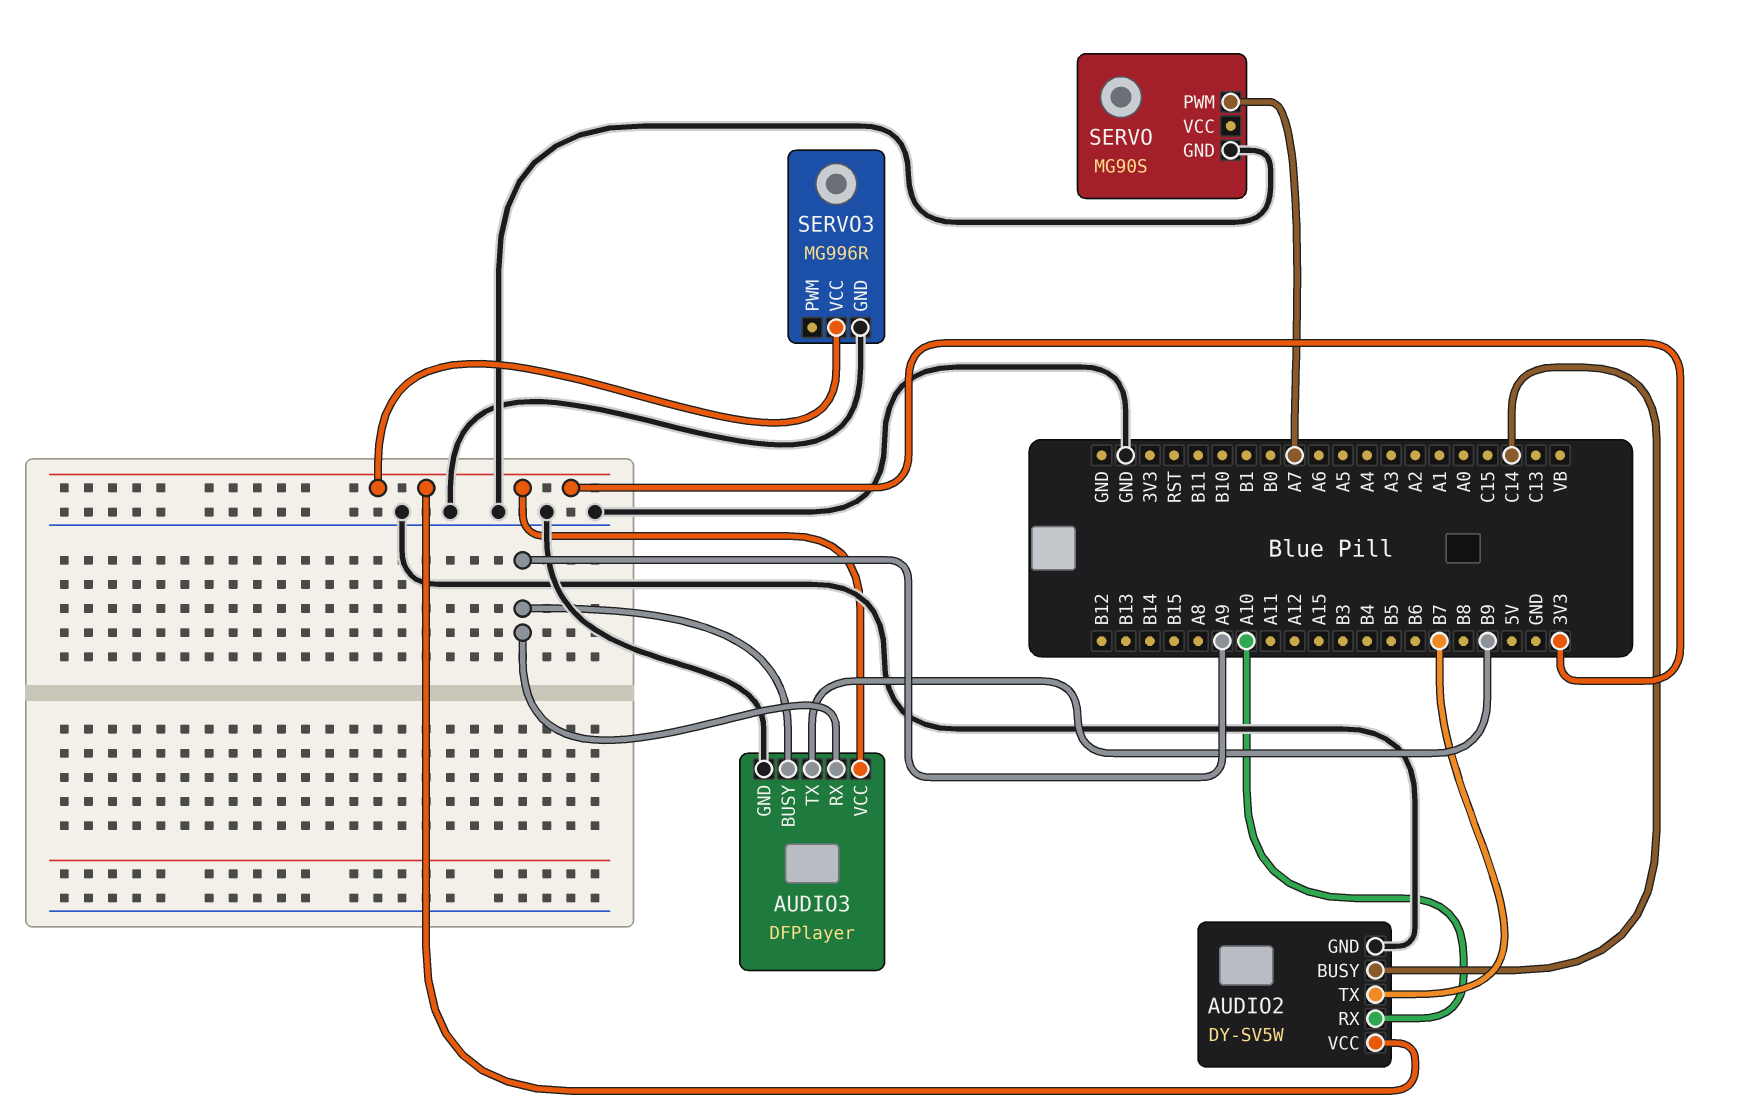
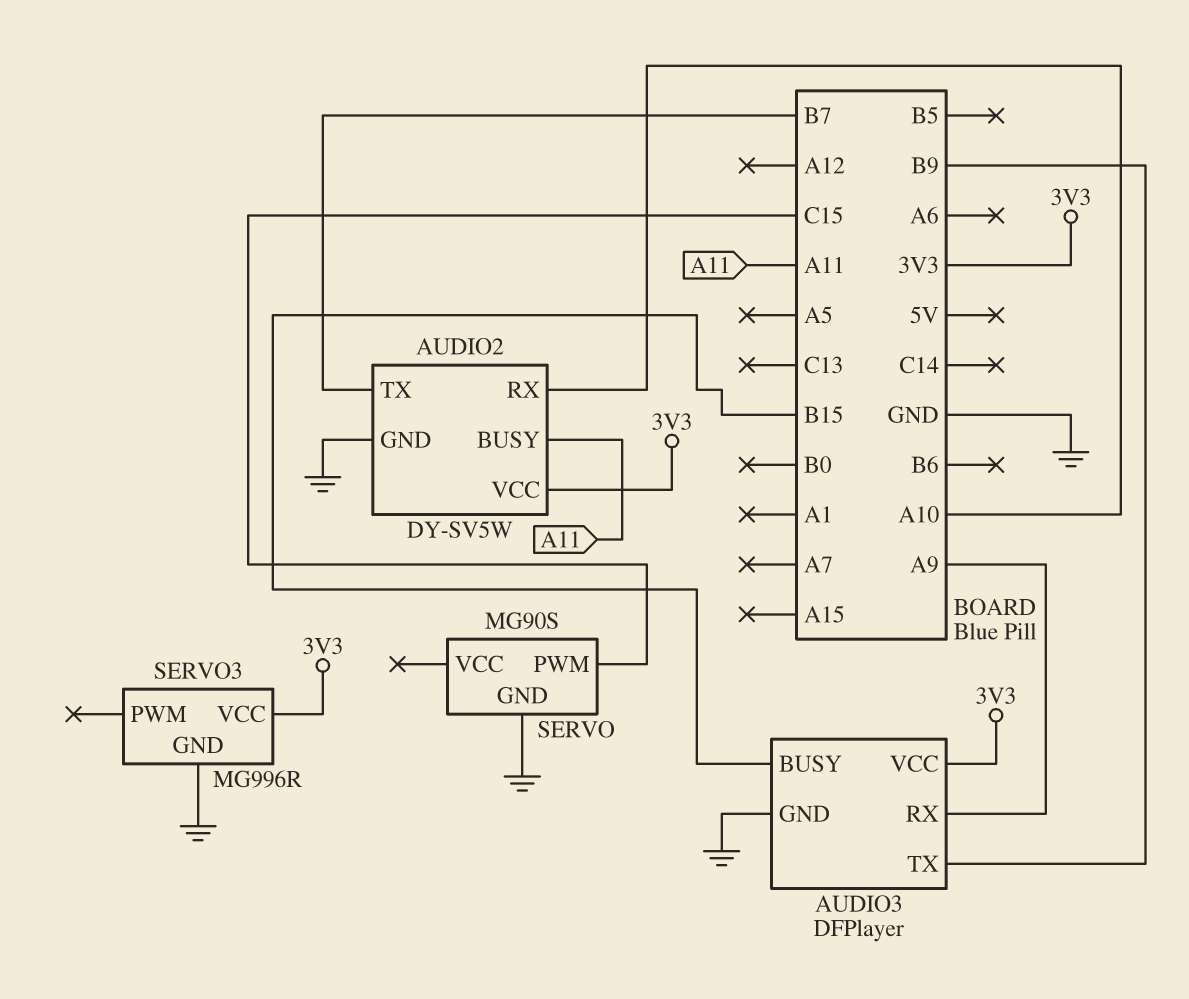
AUDIO2 pin BUSY: C14 -> A11
AUDIO3 pin BUSY: A9 -> B15
SERVO pin PWM: A7 -> C15

